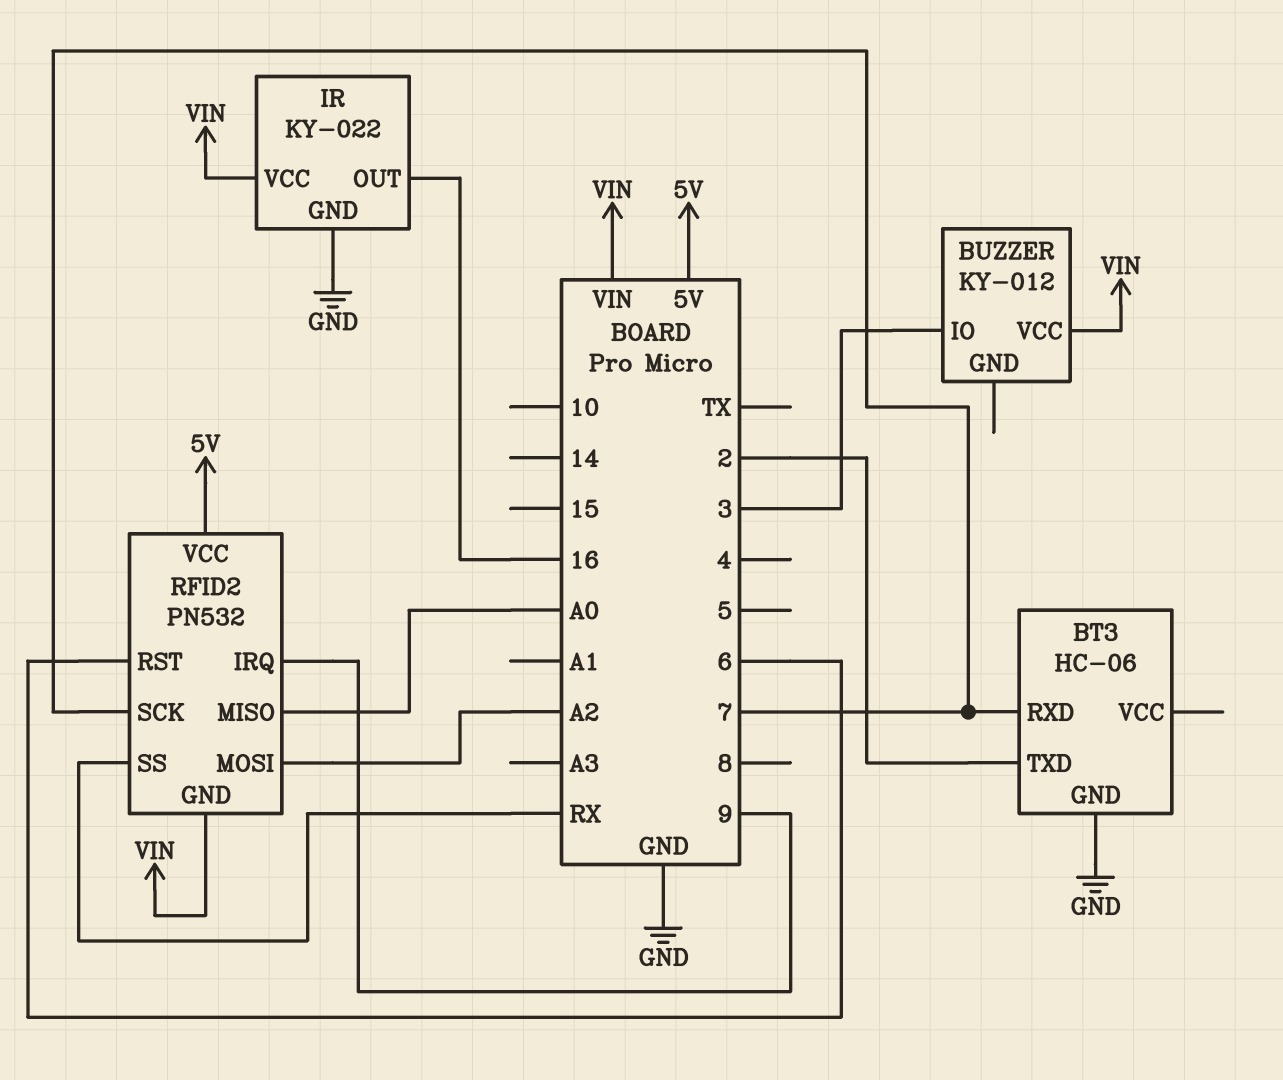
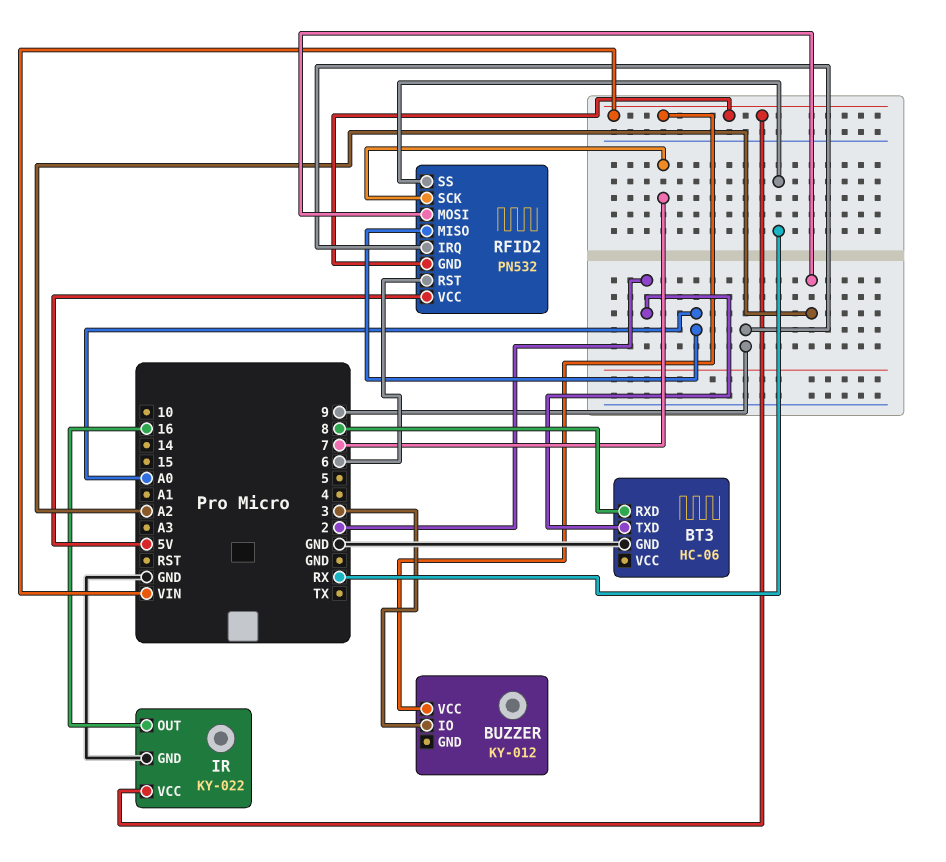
BT3 pin RXD: 7 -> 8

